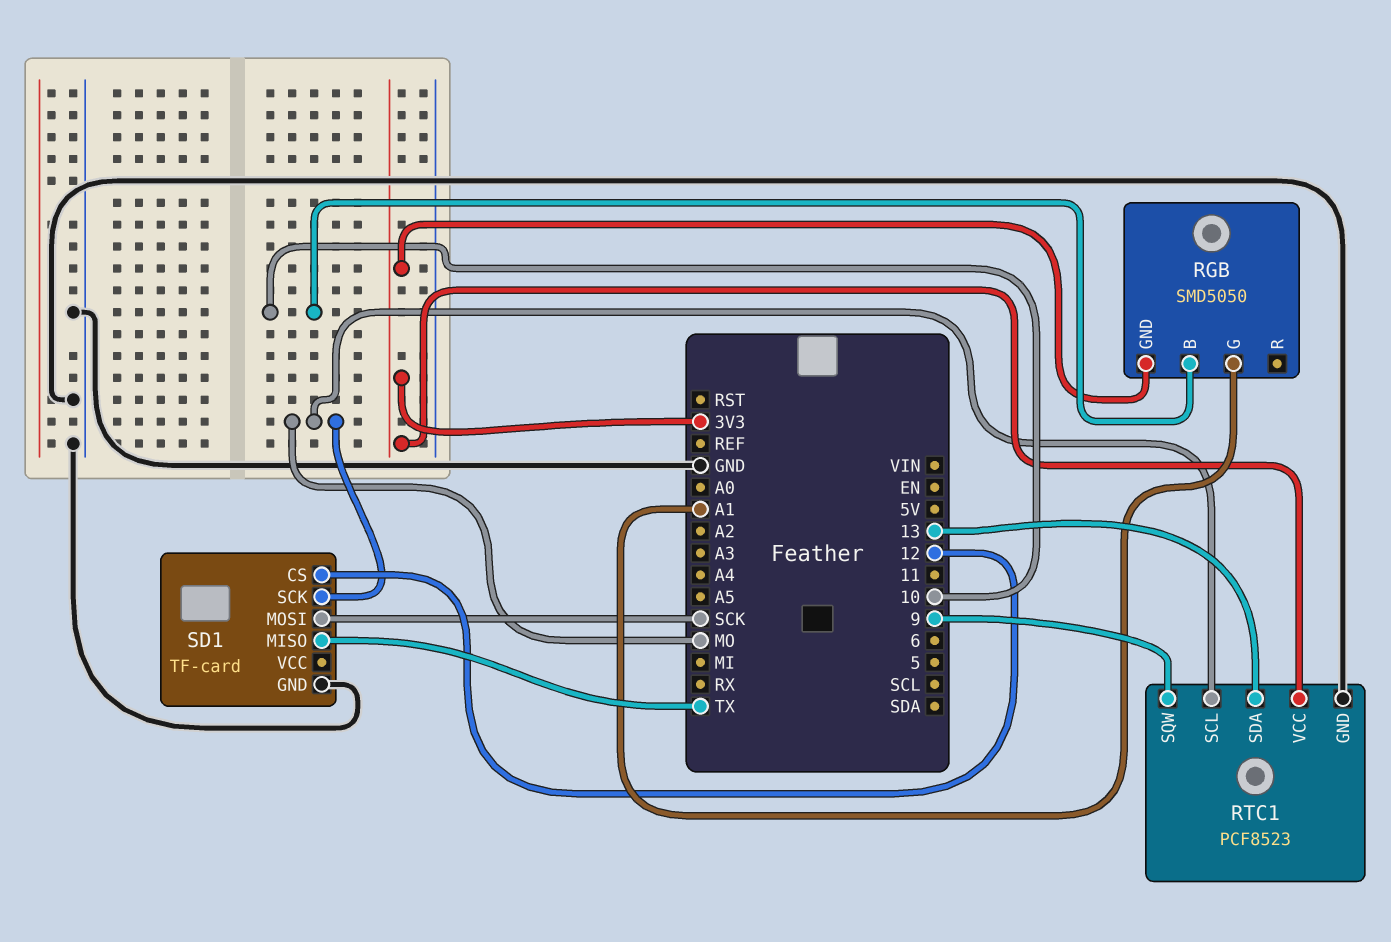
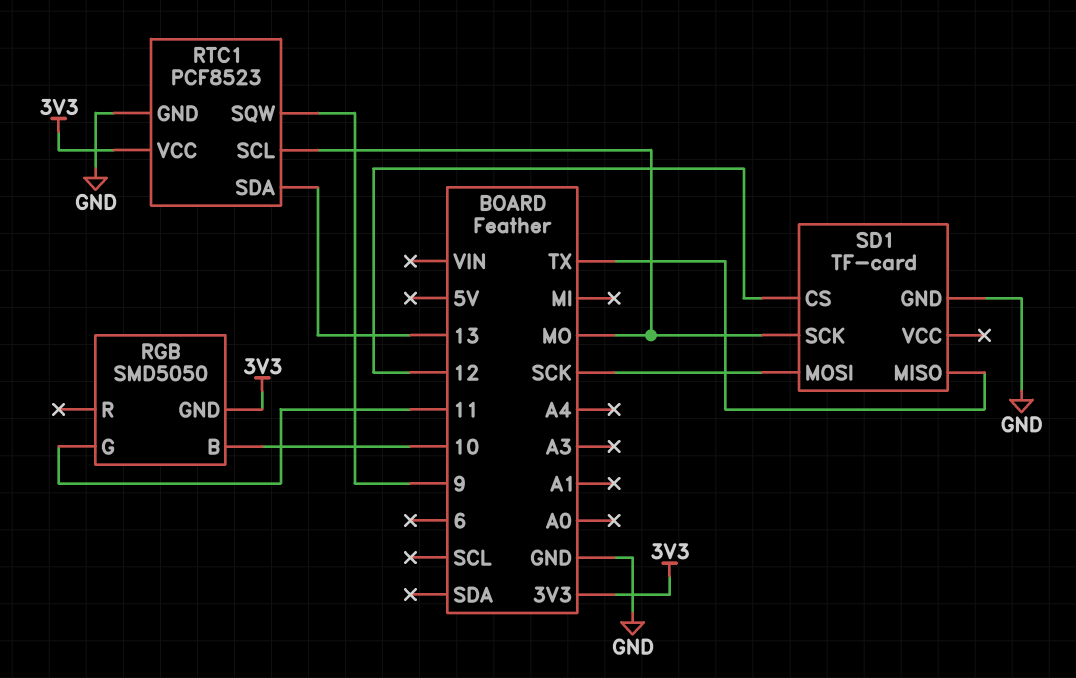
RGB pin G: A1 -> 11

